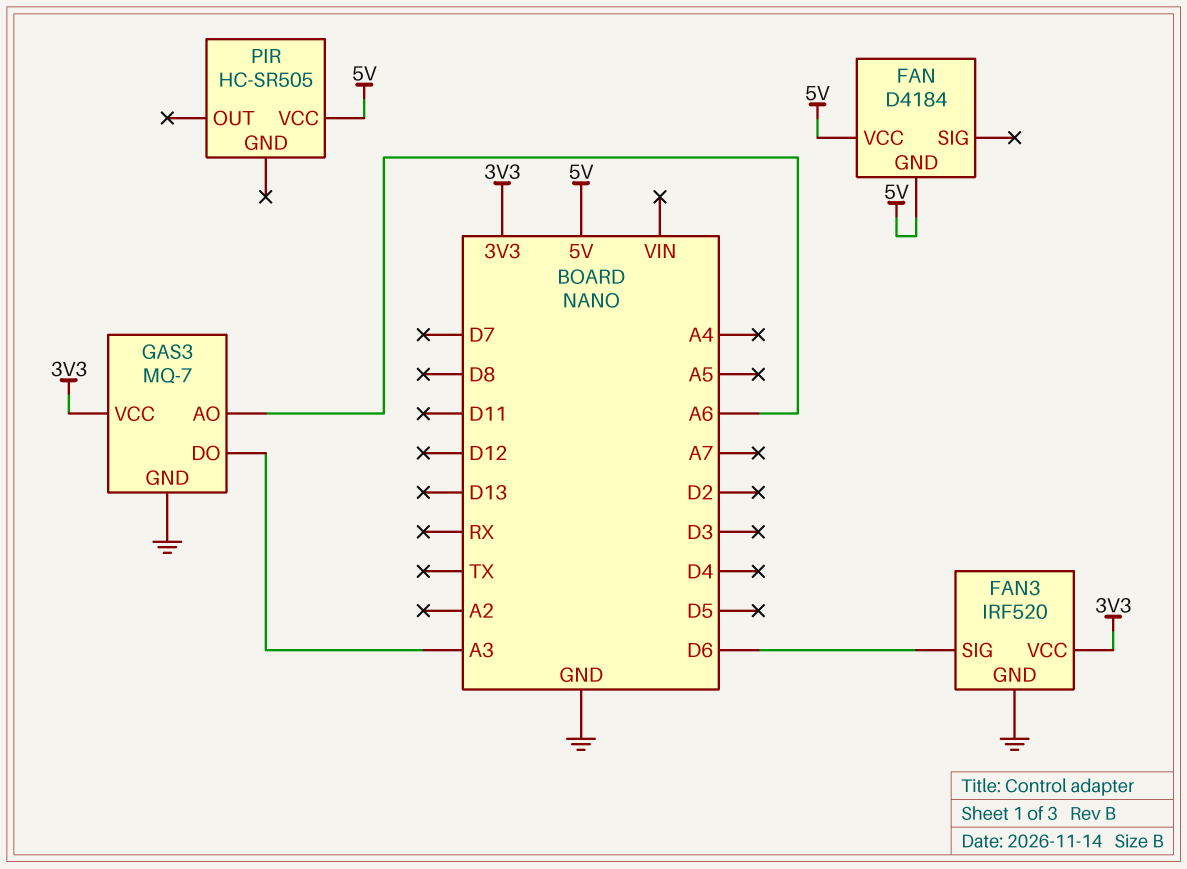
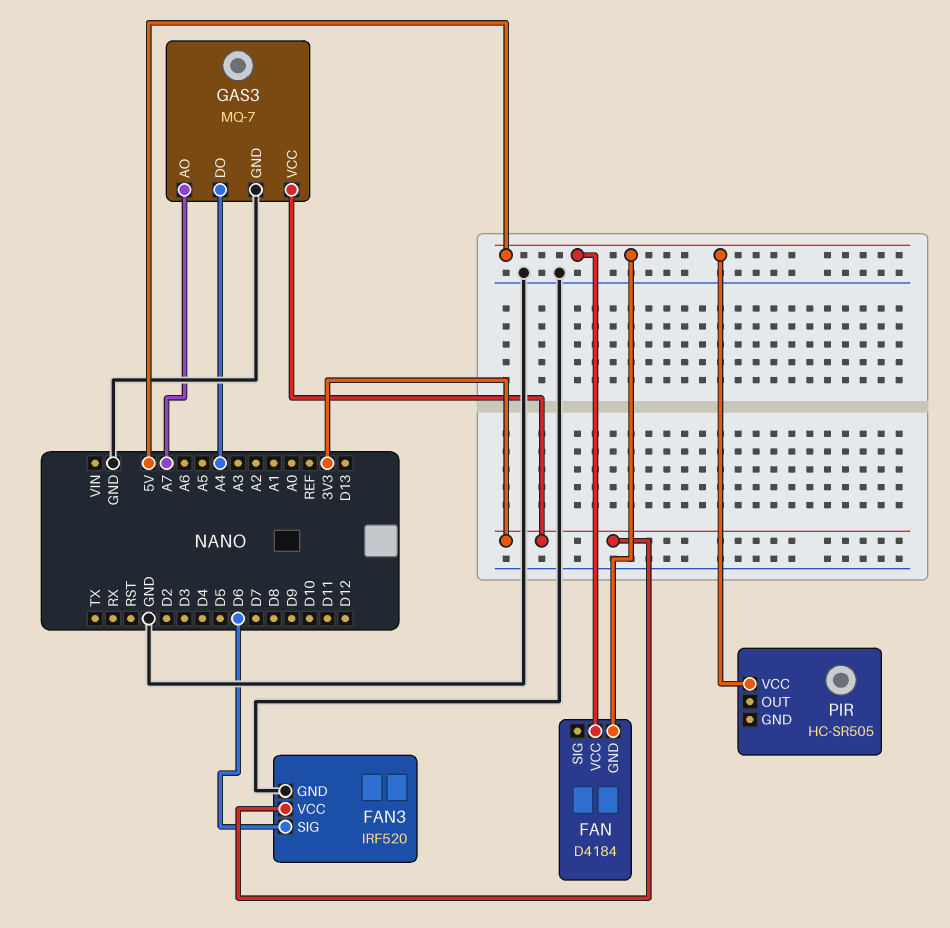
GAS3 pin AO: A6 -> A7
GAS3 pin DO: A3 -> A4

